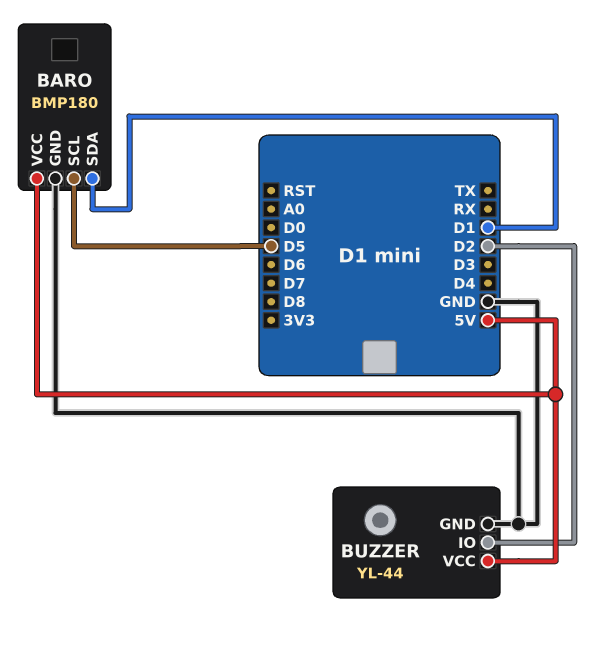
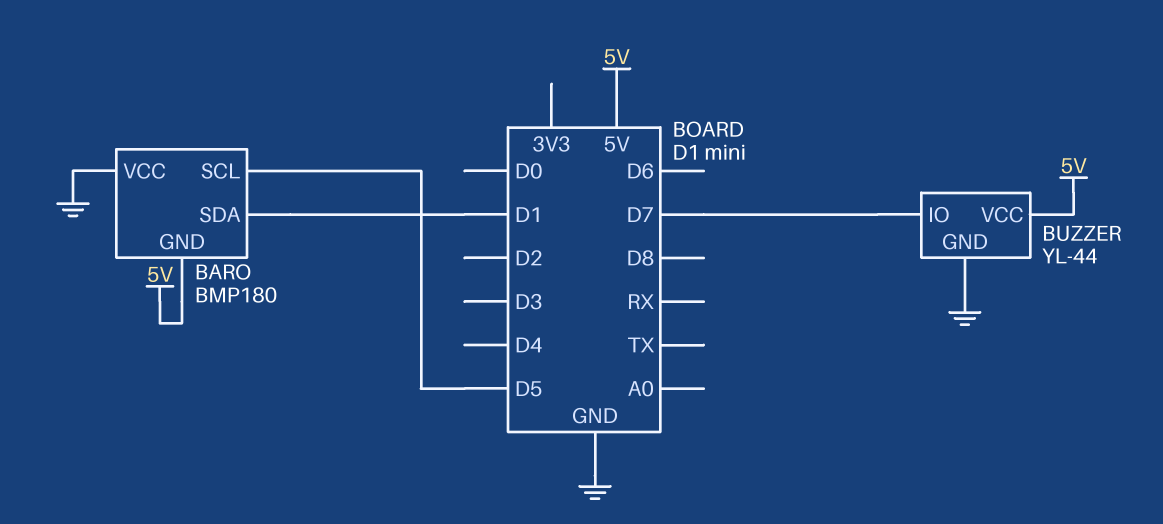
BARO pin GND: GND -> 5V
BARO pin VCC: 5V -> GND
BUZZER pin IO: D2 -> D7

